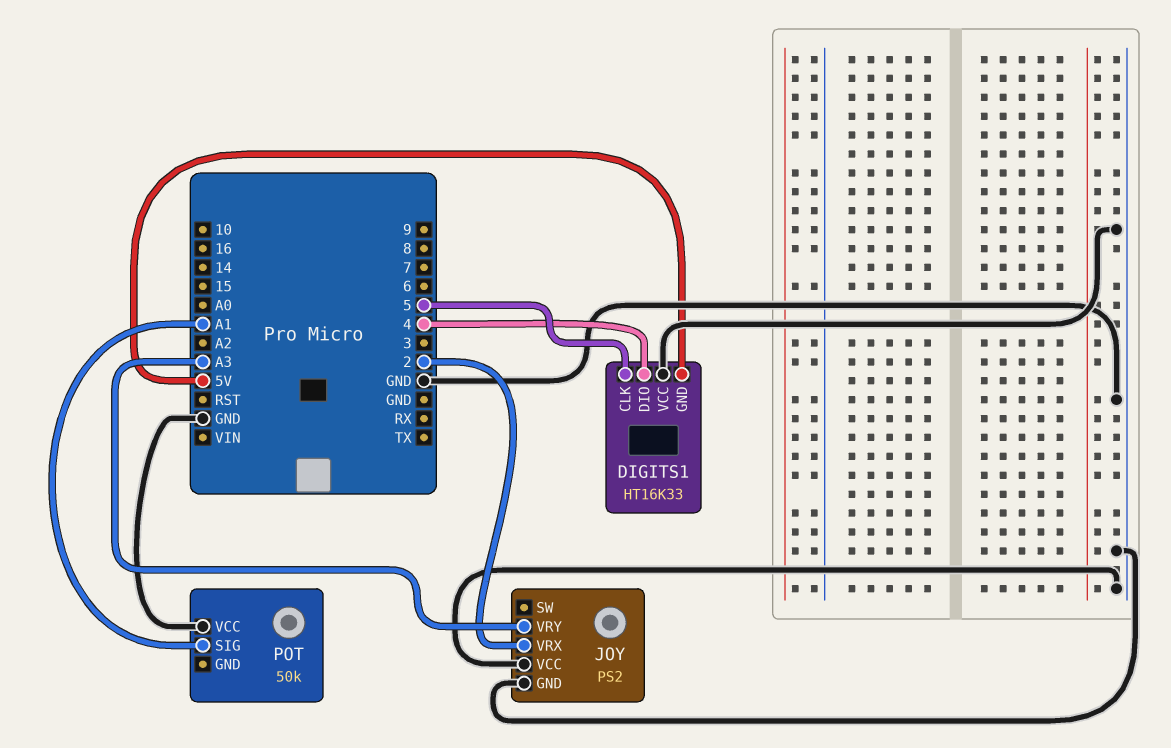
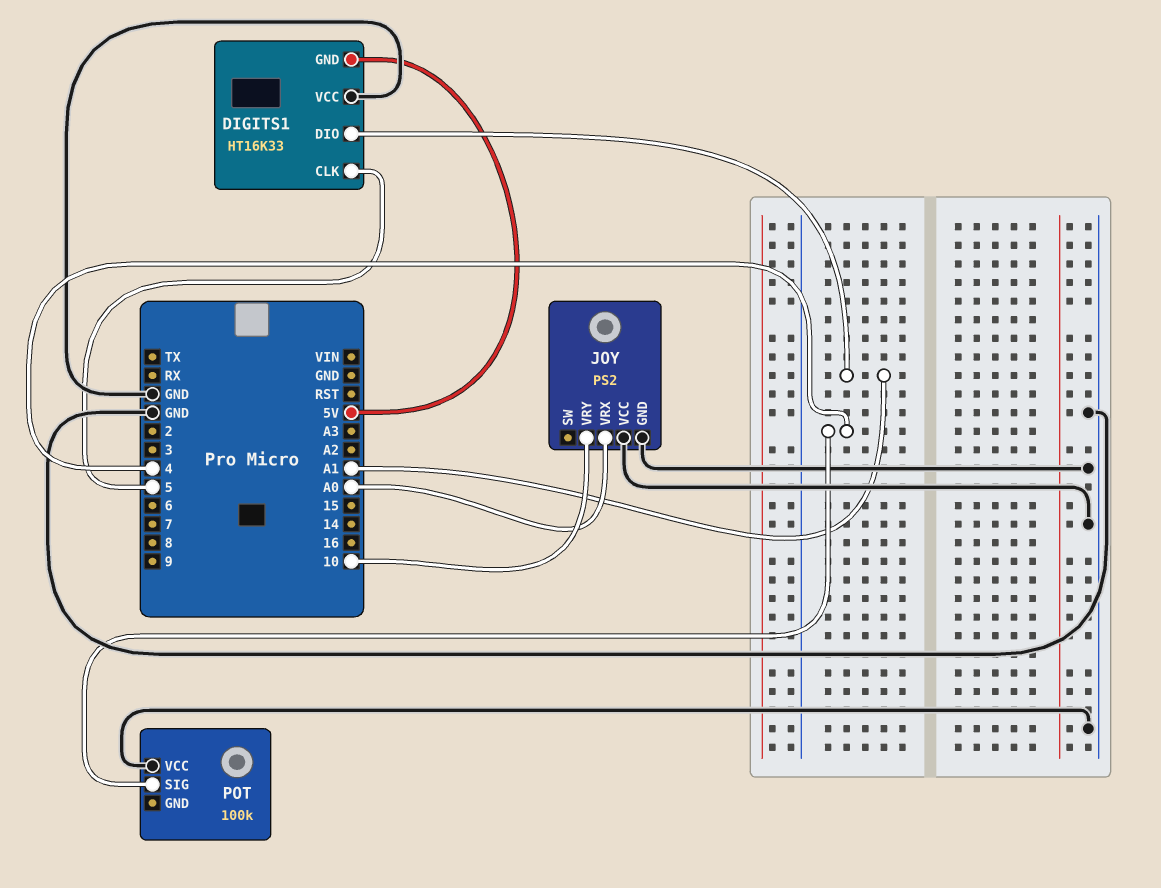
DIGITS1 pin DIO: 4 -> A1
JOY pin VRX: 2 -> A0
JOY pin VRY: A3 -> 10
POT: 50k -> 100k
POT pin SIG: A1 -> 4

